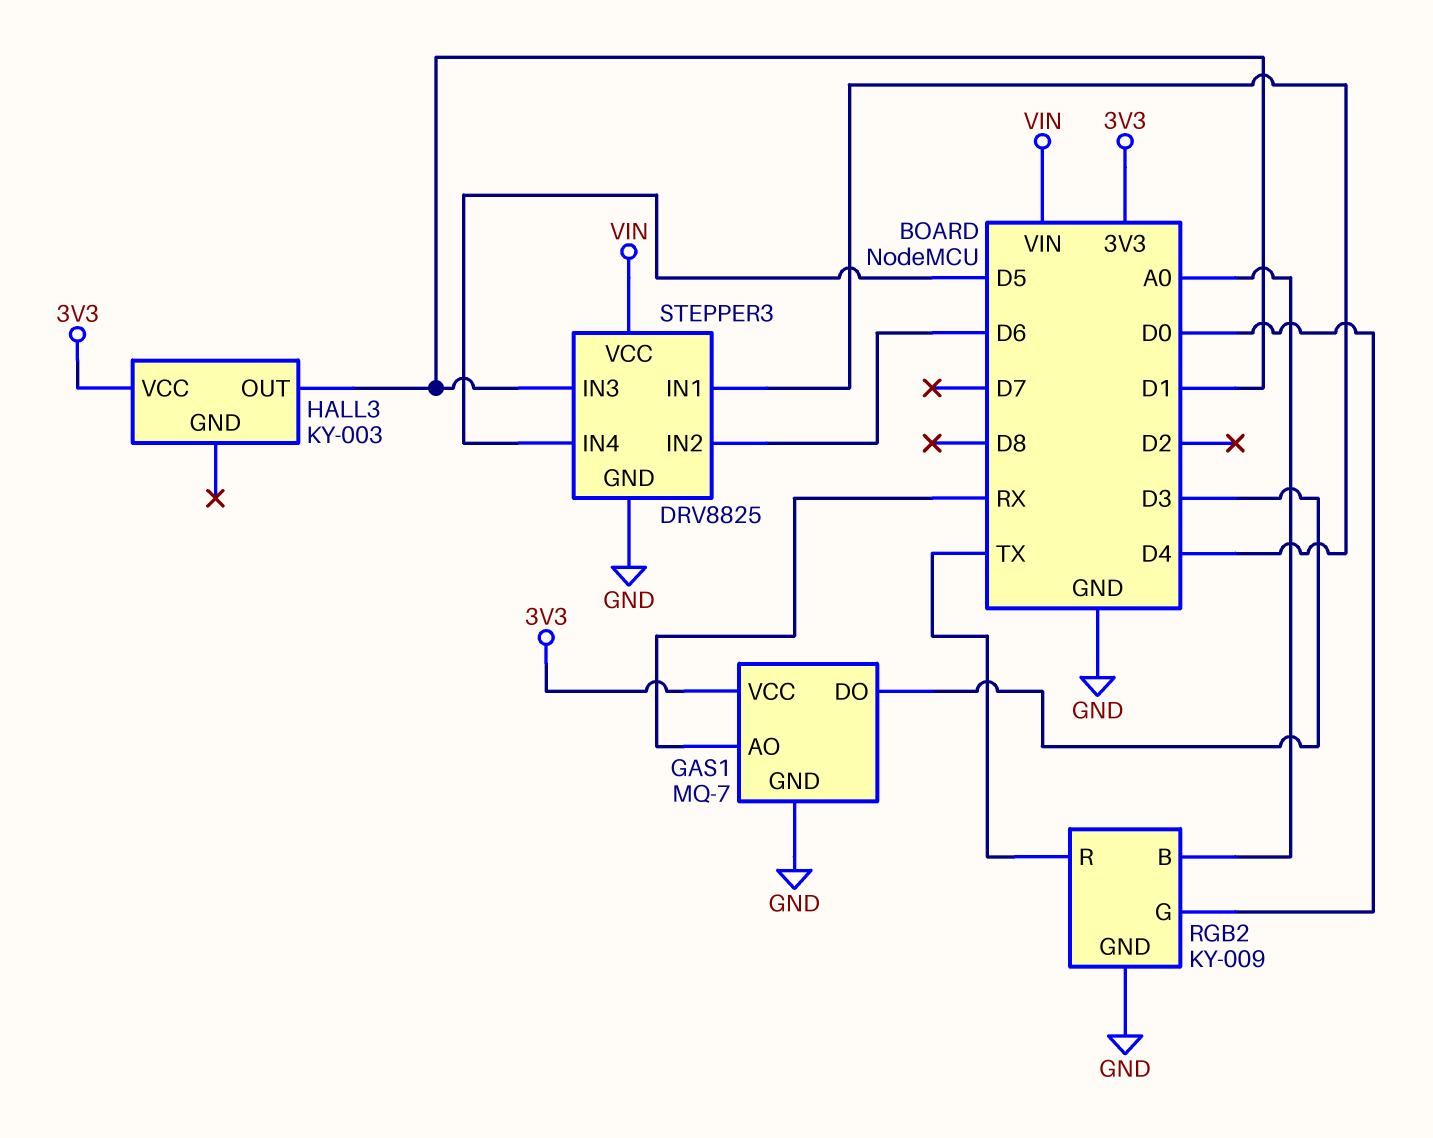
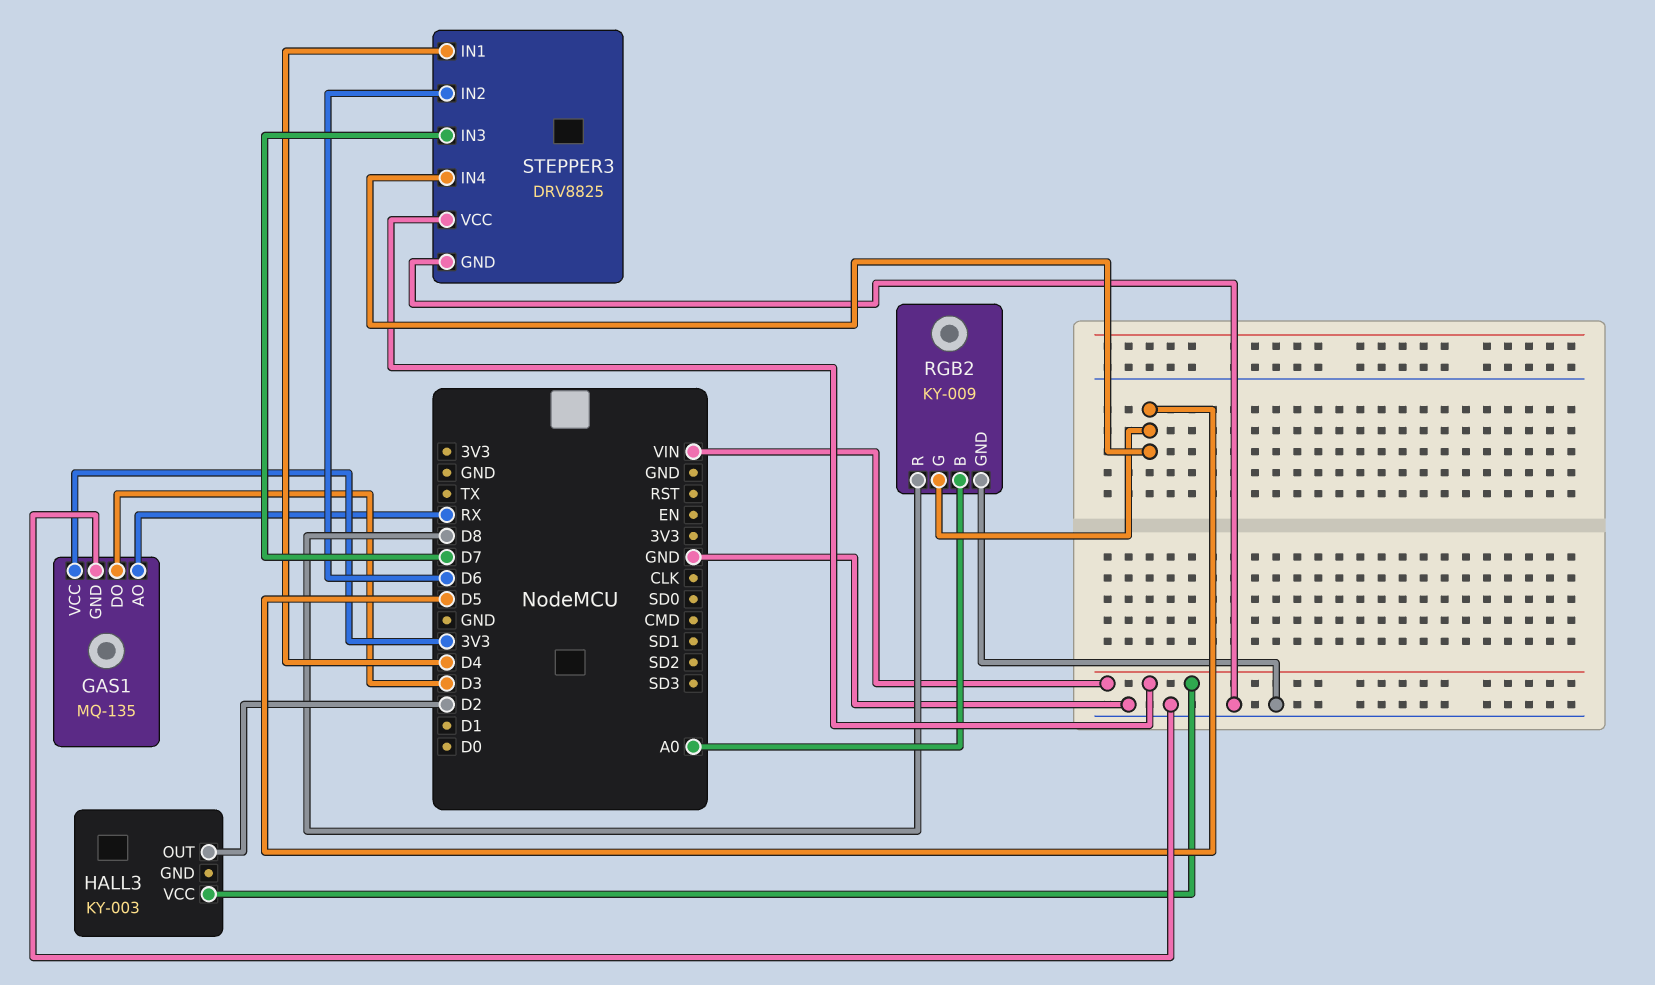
GAS1: MQ-7 -> MQ-135
HALL3 pin OUT: D1 -> D2
HALL3 pin VCC: 3V3 -> VIN
RGB2 pin G: D0 -> D5
RGB2 pin R: TX -> D8
STEPPER3 pin IN3: D1 -> D7

